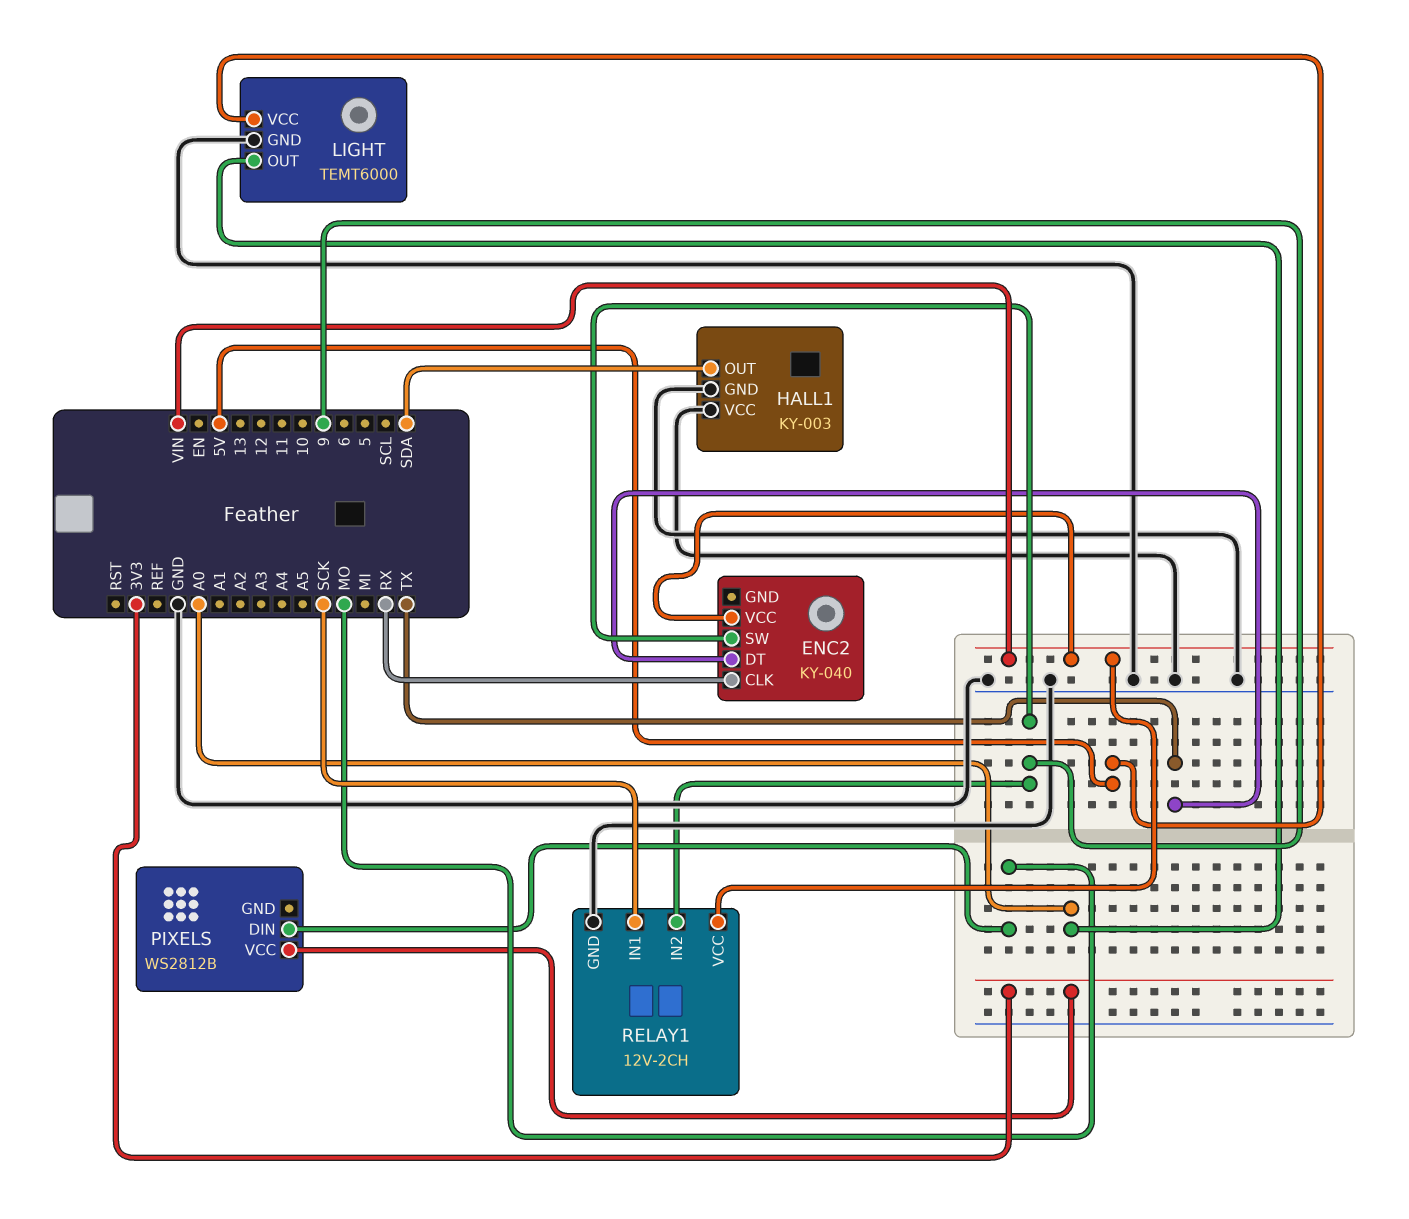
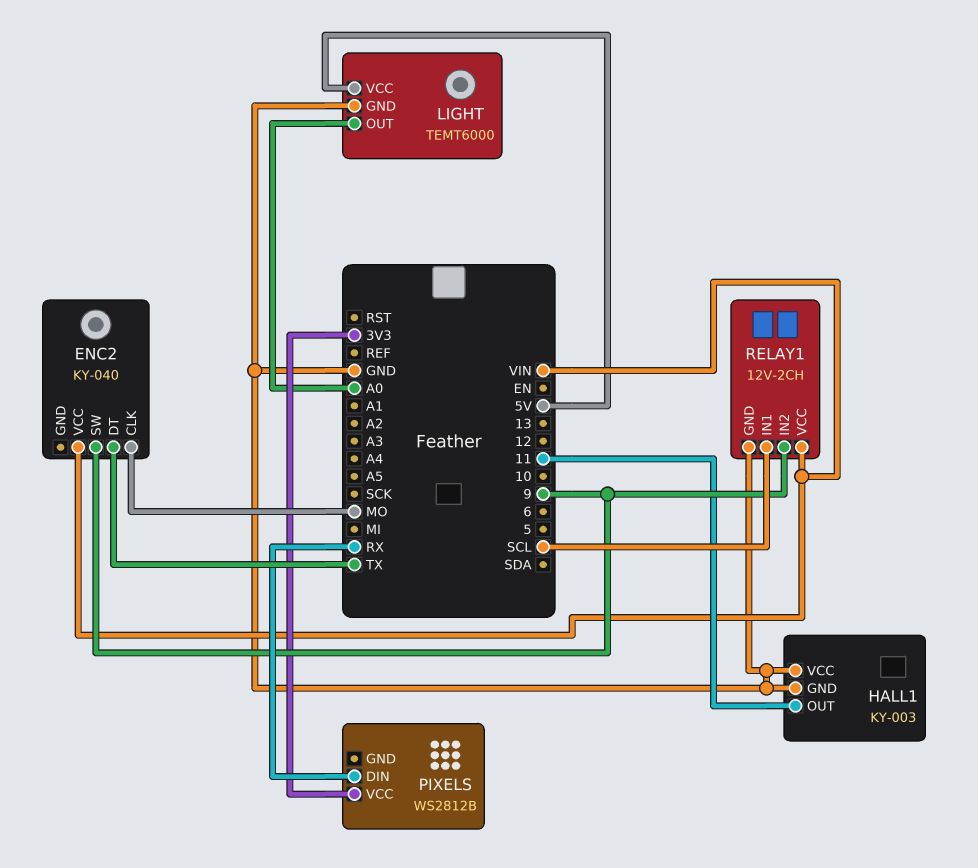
ENC2 pin CLK: RX -> MO
HALL1 pin OUT: SDA -> 11
PIXELS pin DIN: MO -> RX
RELAY1 pin IN1: SCK -> SCL

